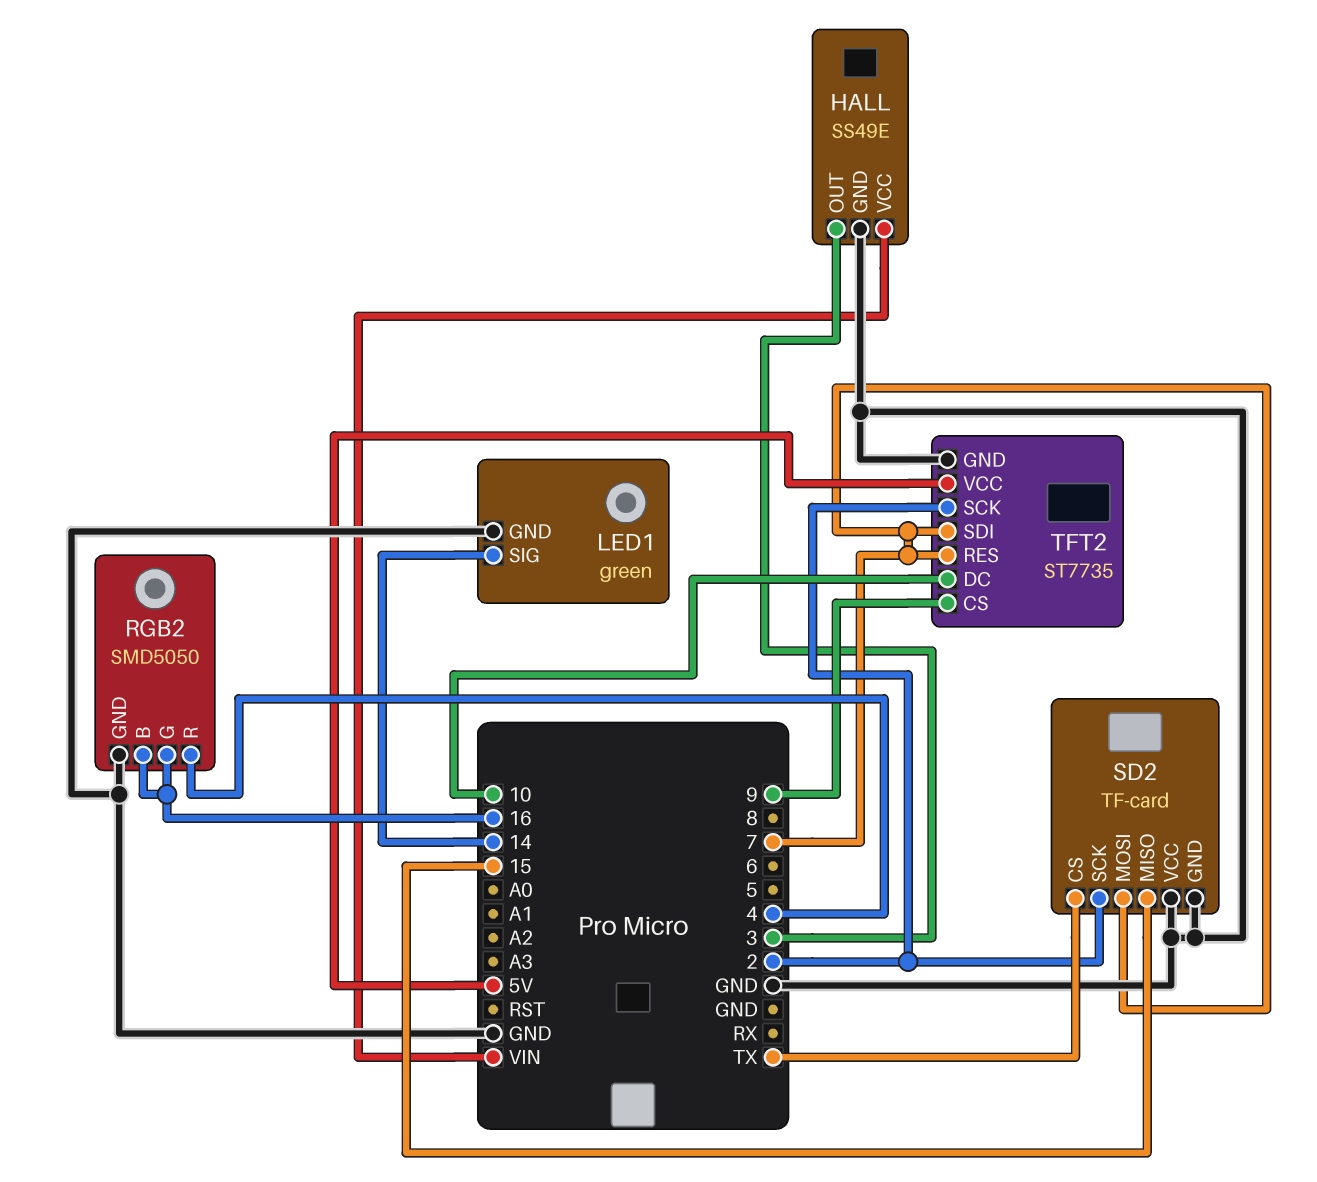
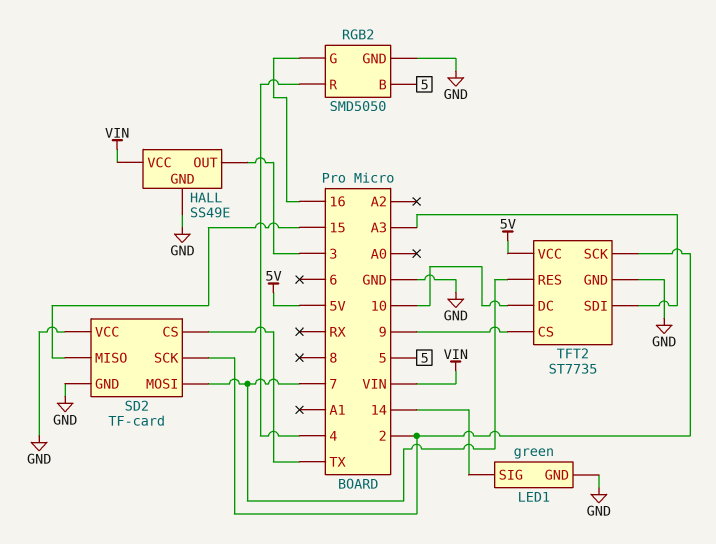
RGB2 pin B: 16 -> 5
TFT2 pin SDI: 7 -> A3

